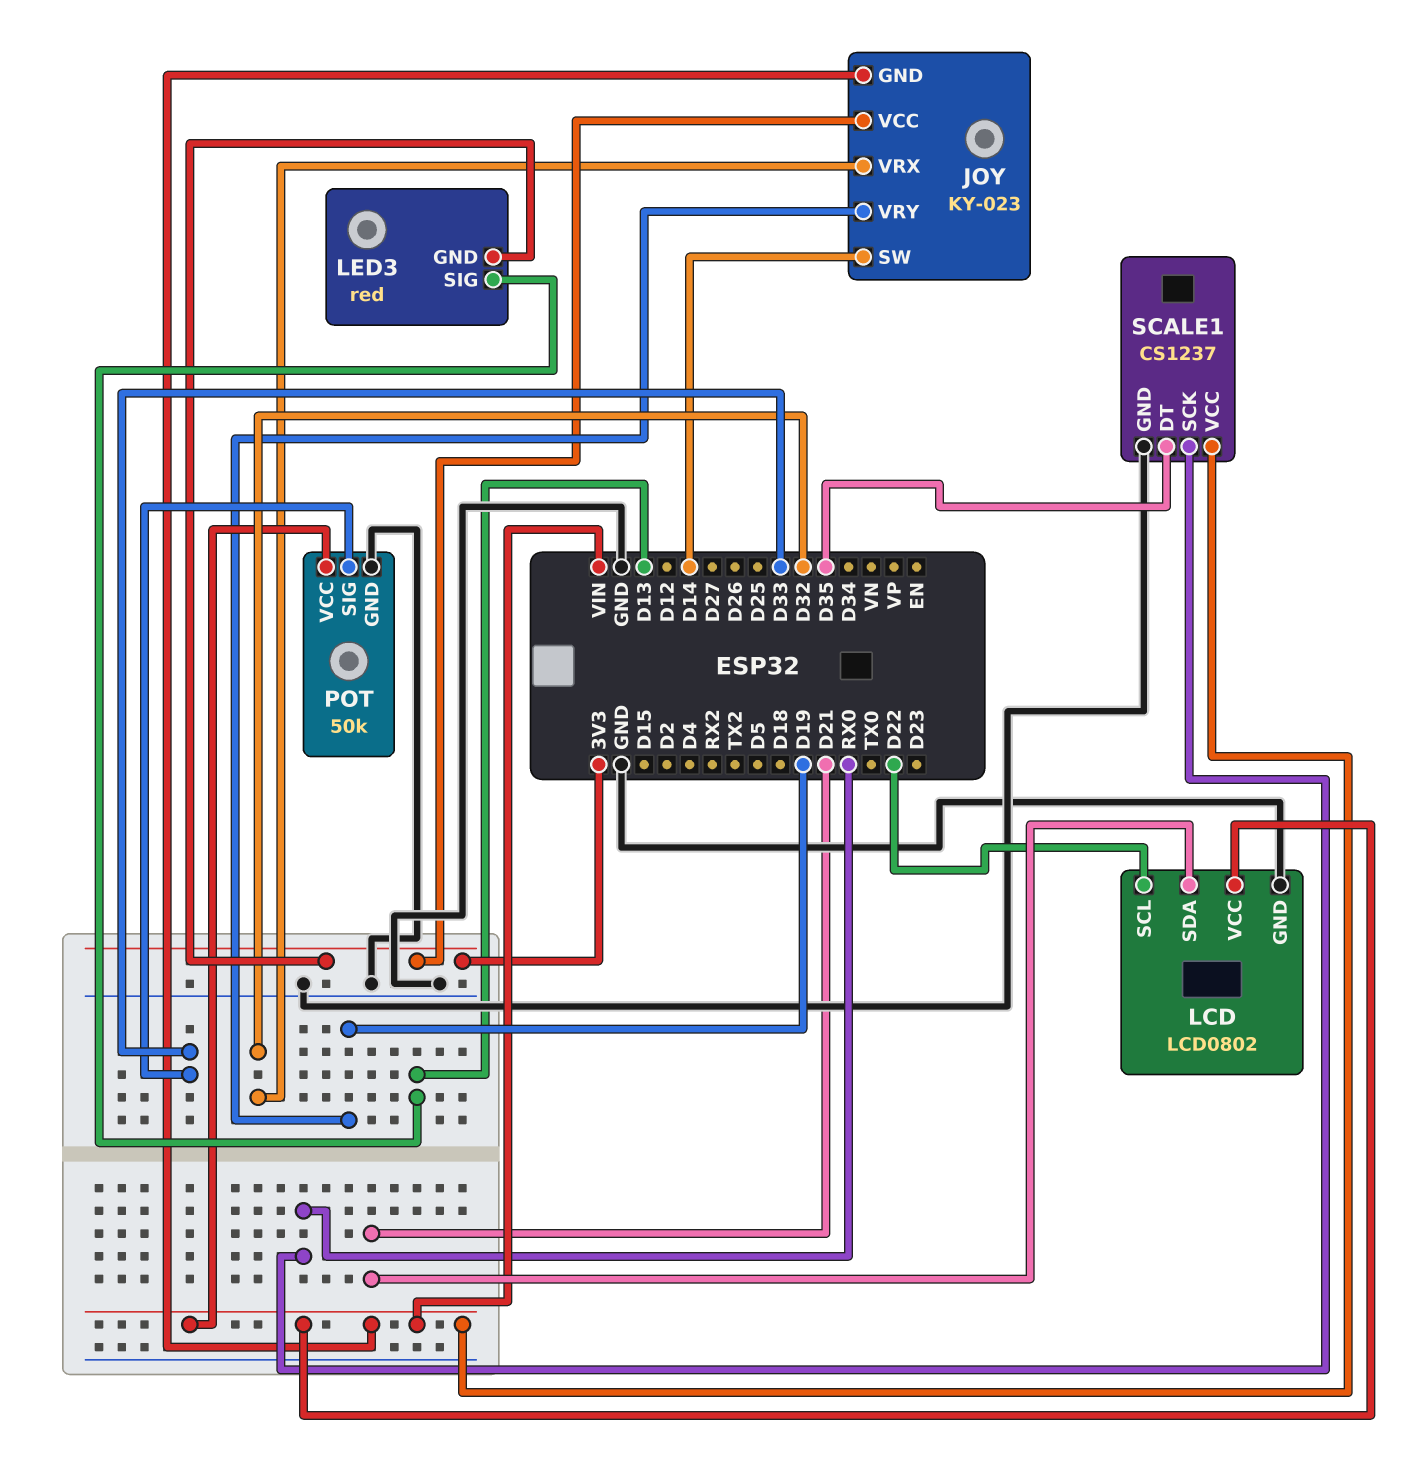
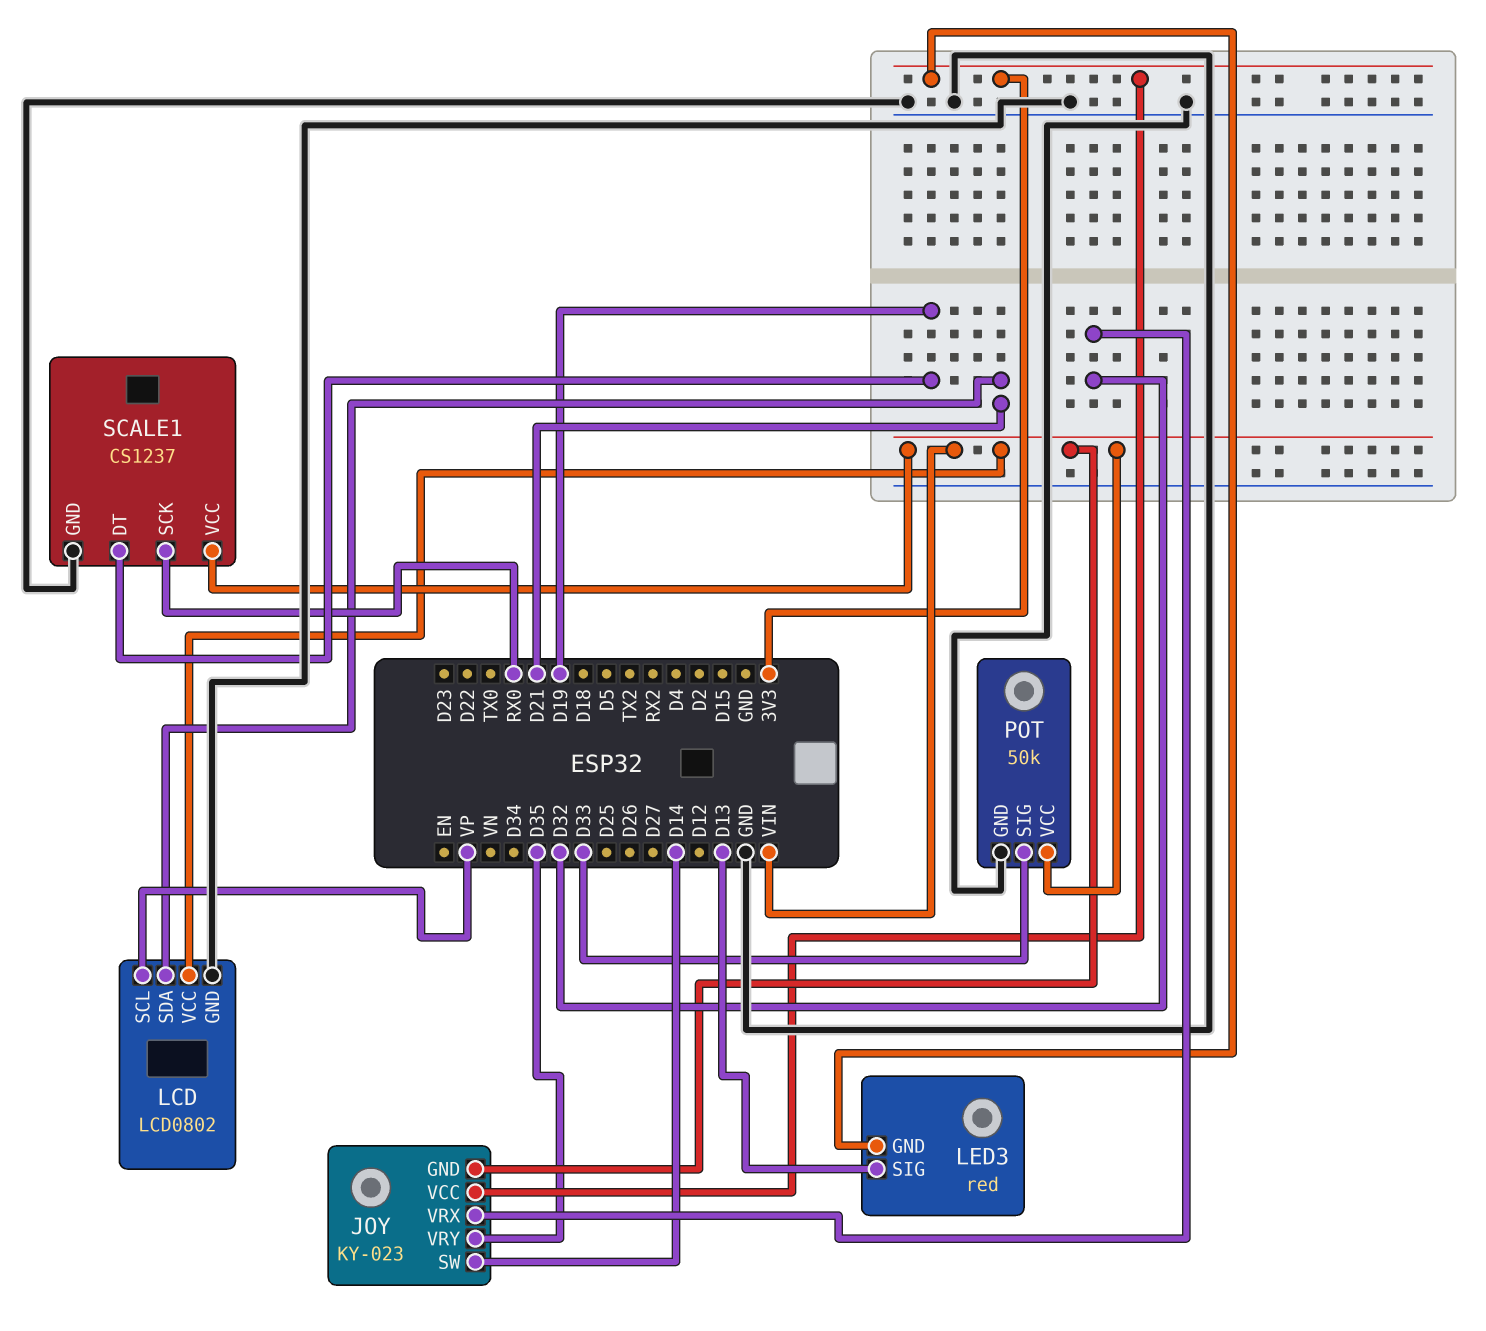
JOY pin VRY: D19 -> D35
LCD pin SCL: D22 -> VP
SCALE1 pin DT: D35 -> D19

